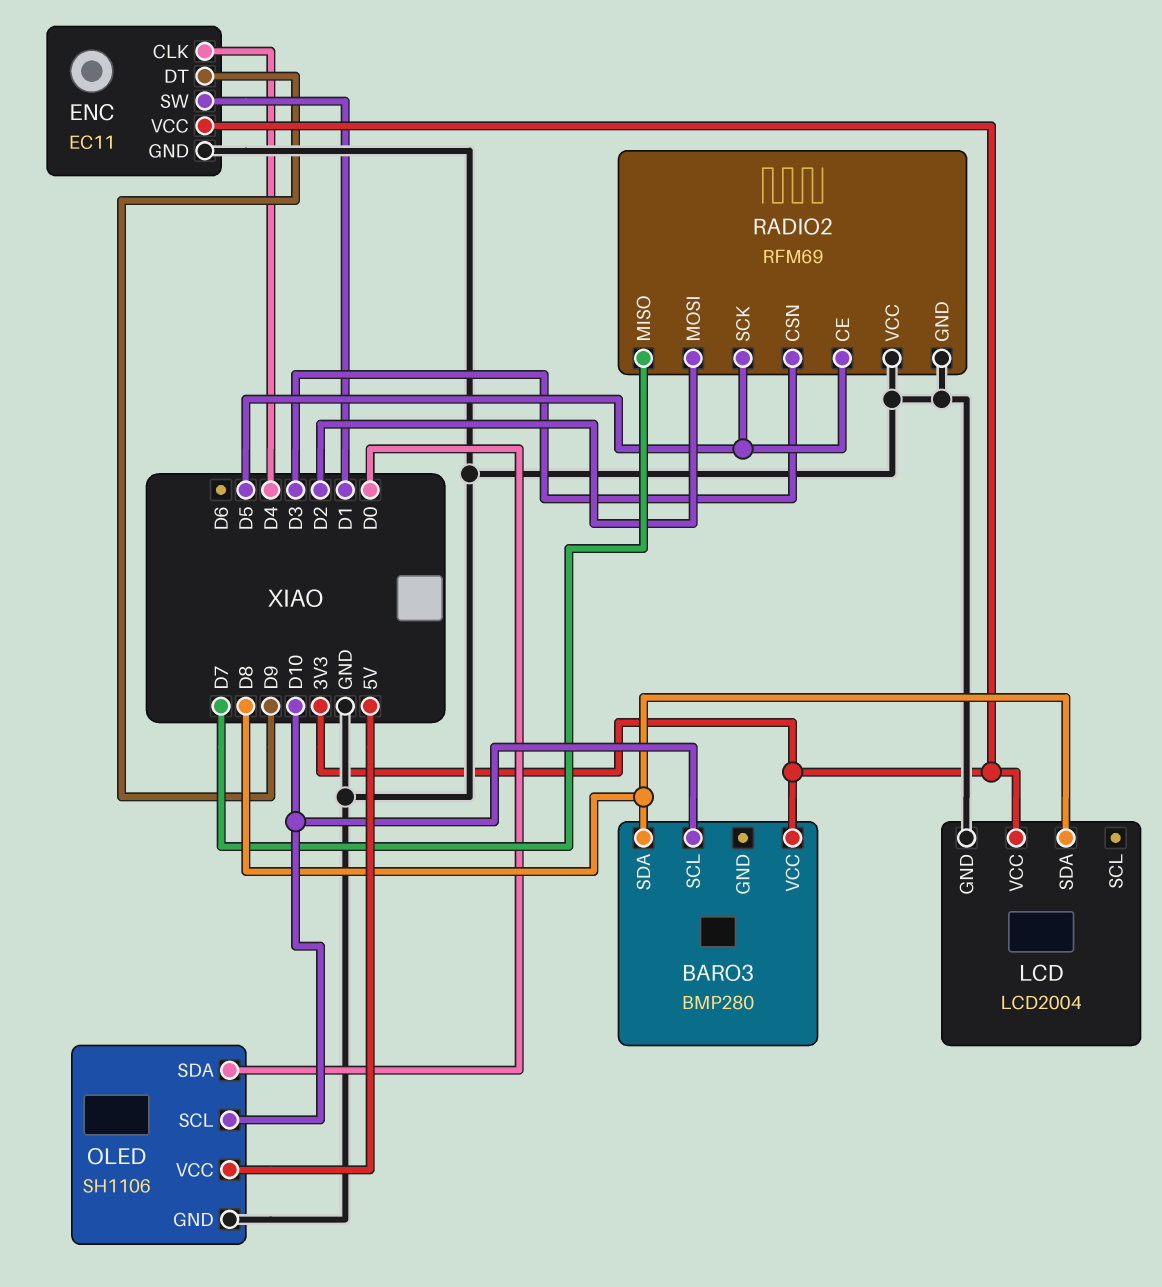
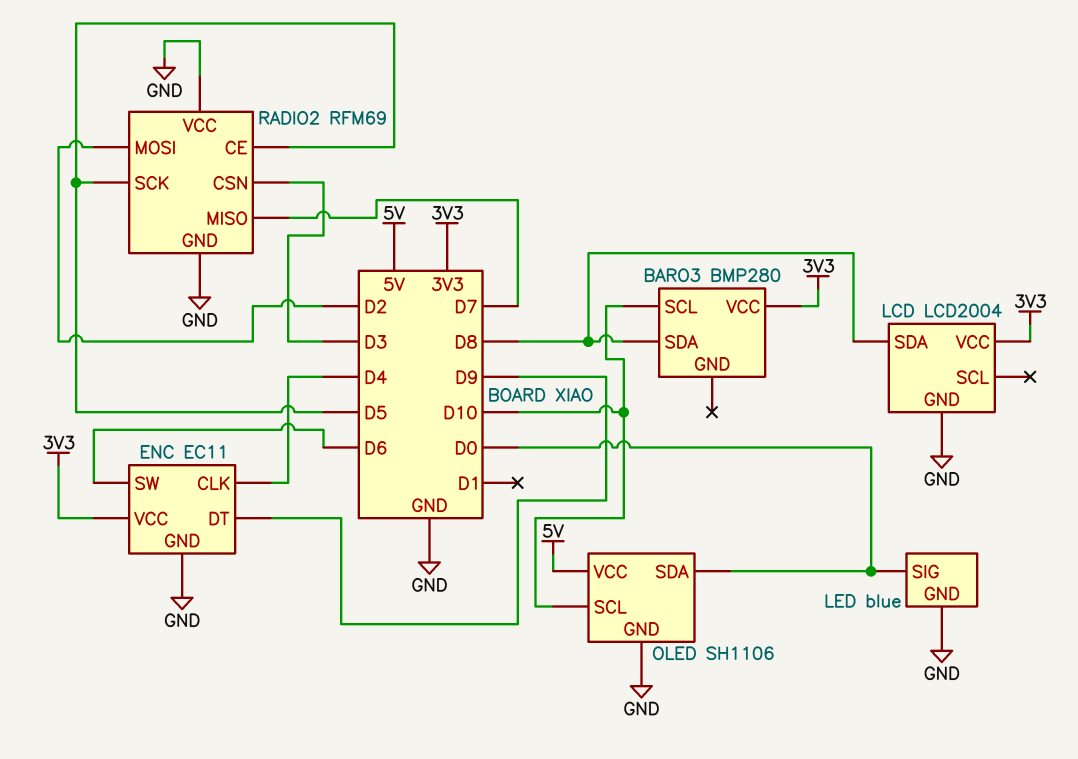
ENC pin SW: D1 -> D6
LED: none -> blue
LED pin GND: none -> GND
LED pin SIG: none -> D0

